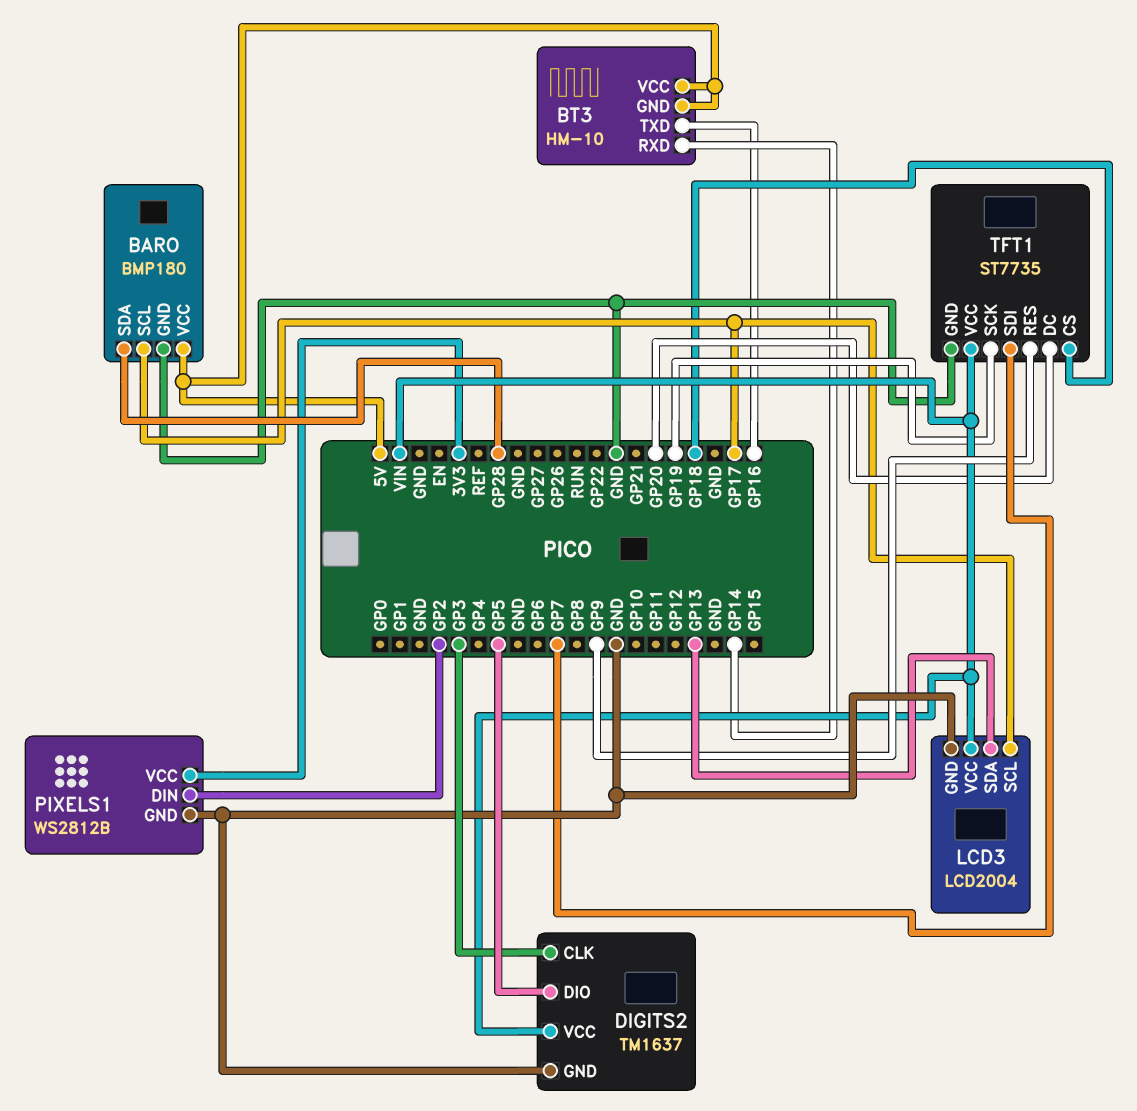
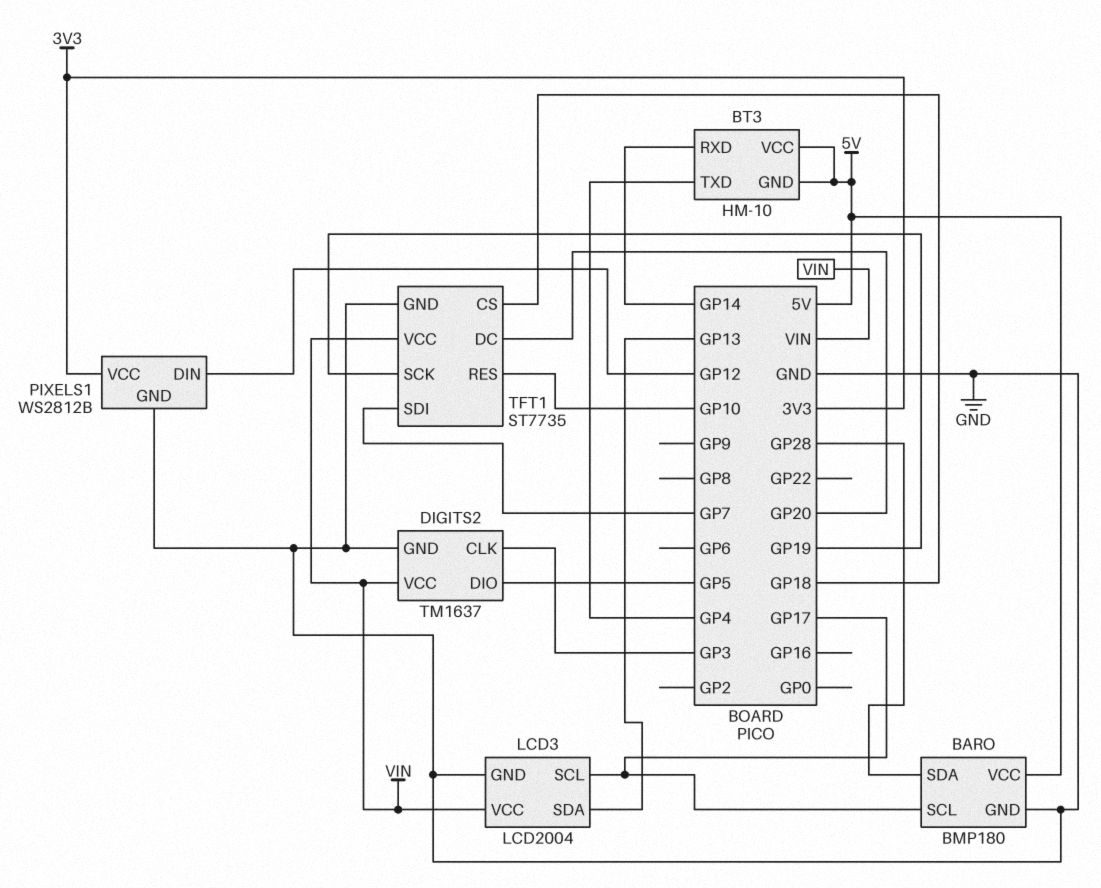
BT3 pin TXD: GP16 -> GP4
PIXELS1 pin DIN: GP2 -> GP12
TFT1 pin RES: GP9 -> GP10

